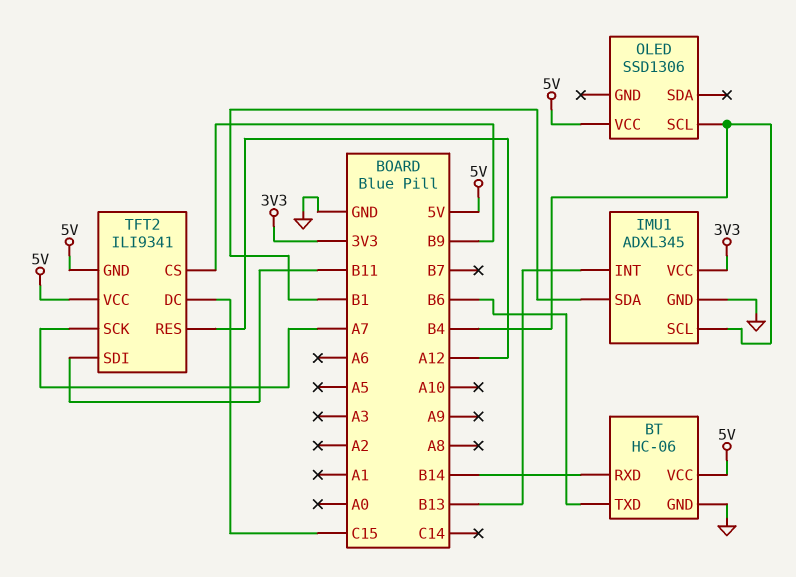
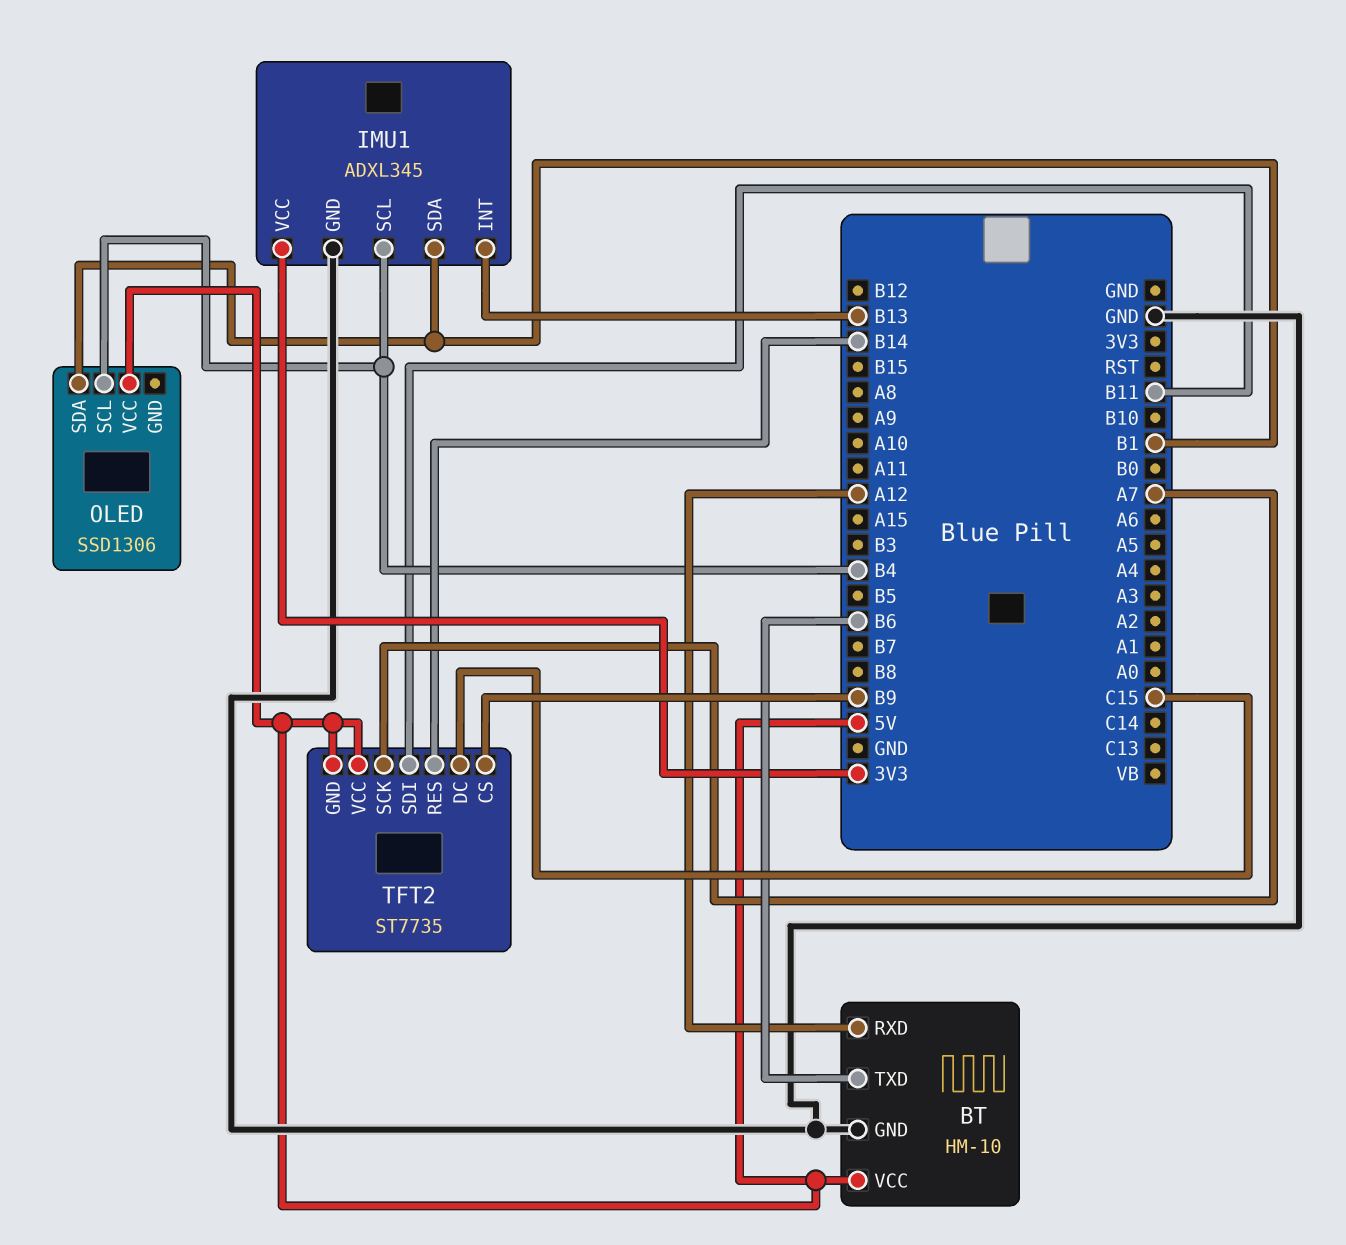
BT: HC-06 -> HM-10
BT pin RXD: B14 -> A12
OLED pin SDA: none -> B1
TFT2: ILI9341 -> ST7735
TFT2 pin RES: A12 -> B14

